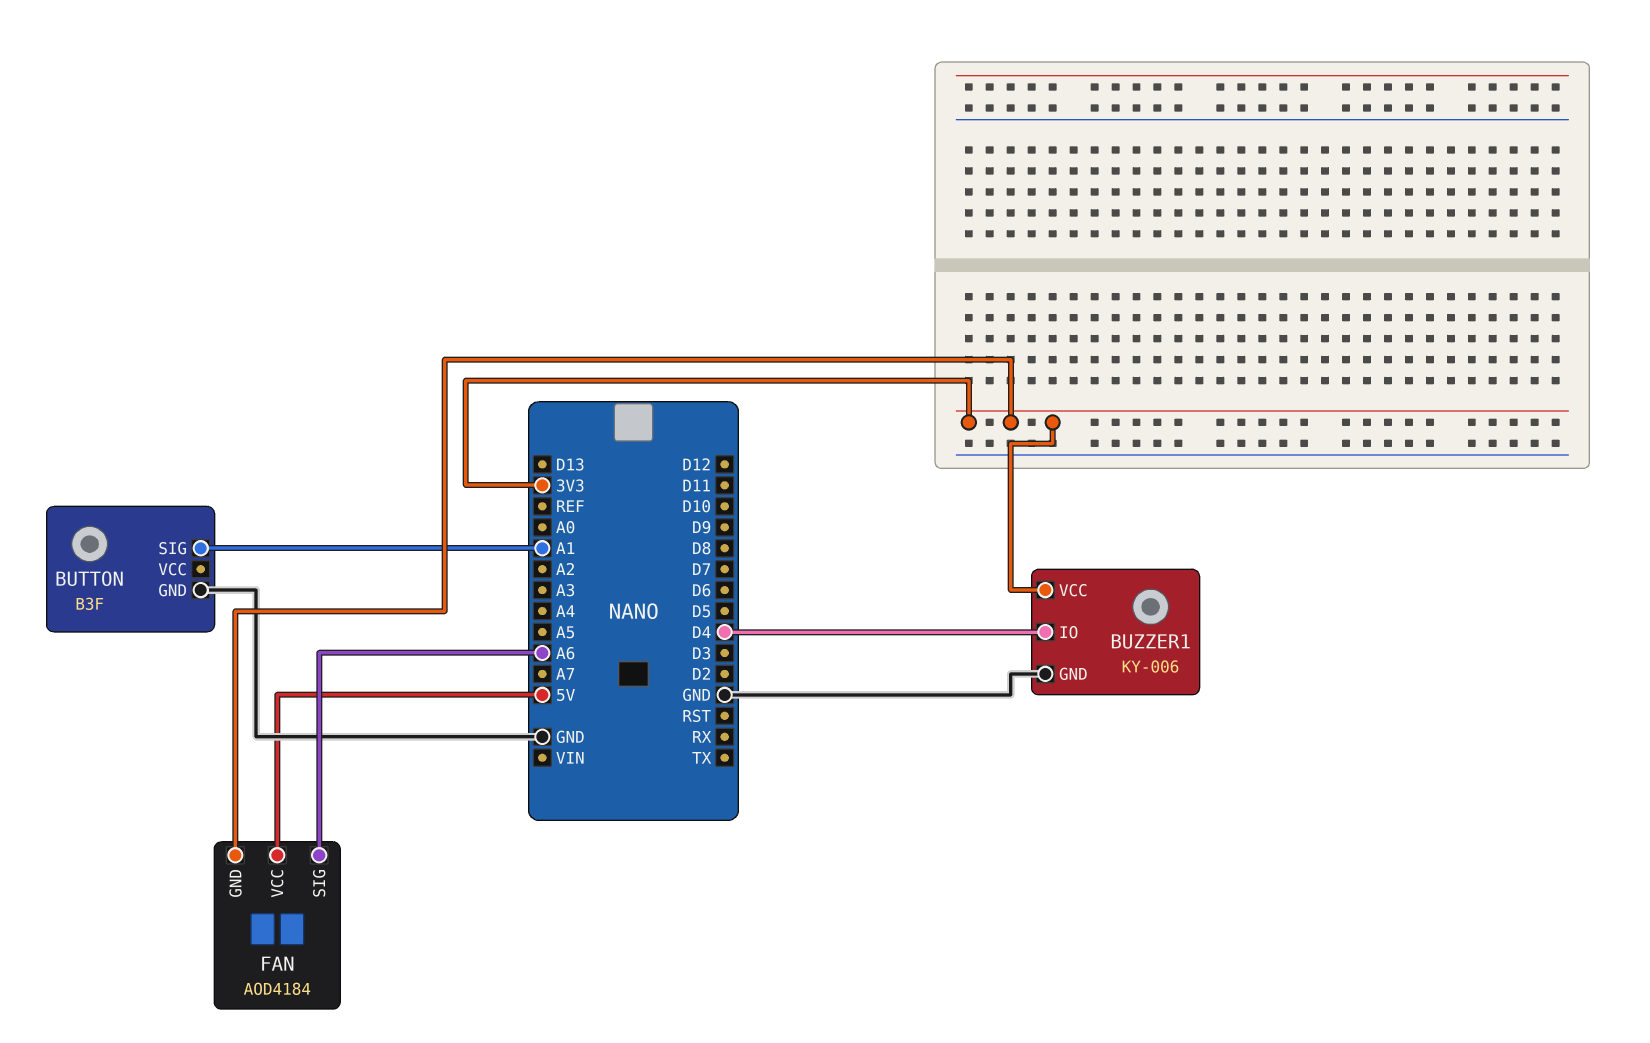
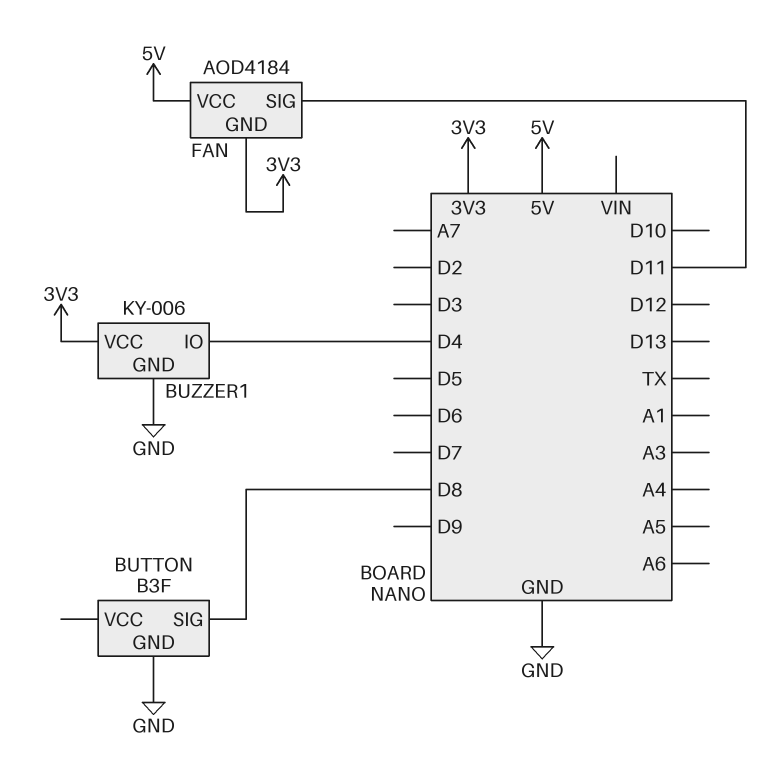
BUTTON pin SIG: A1 -> D8
FAN pin SIG: A6 -> D11

